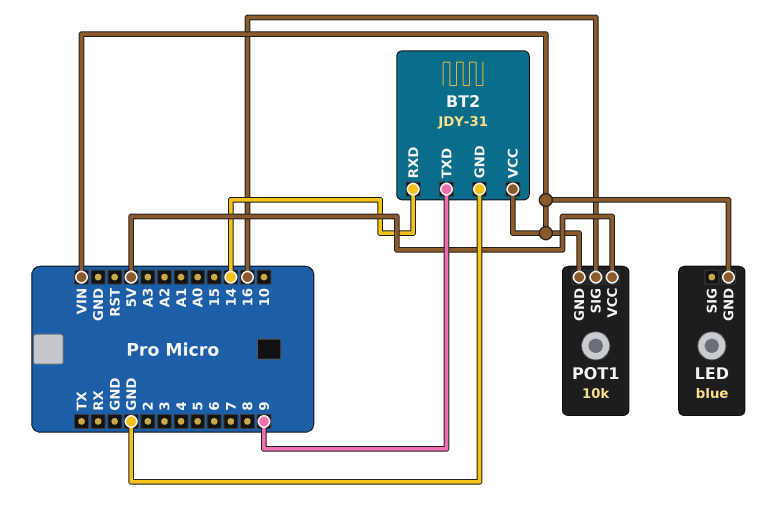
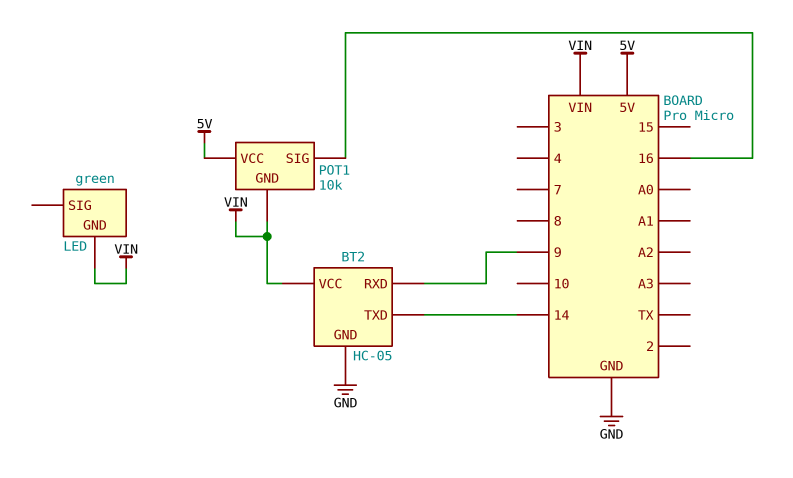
BT2: JDY-31 -> HC-05
BT2 pin RXD: 14 -> 9
BT2 pin TXD: 9 -> 14
LED: blue -> green

